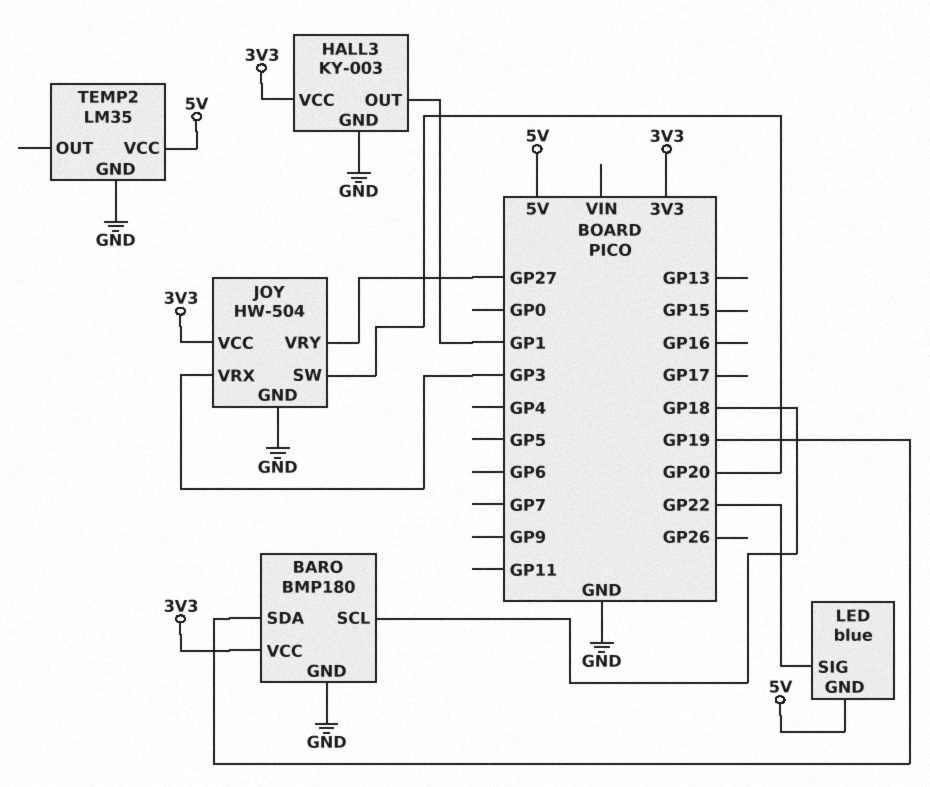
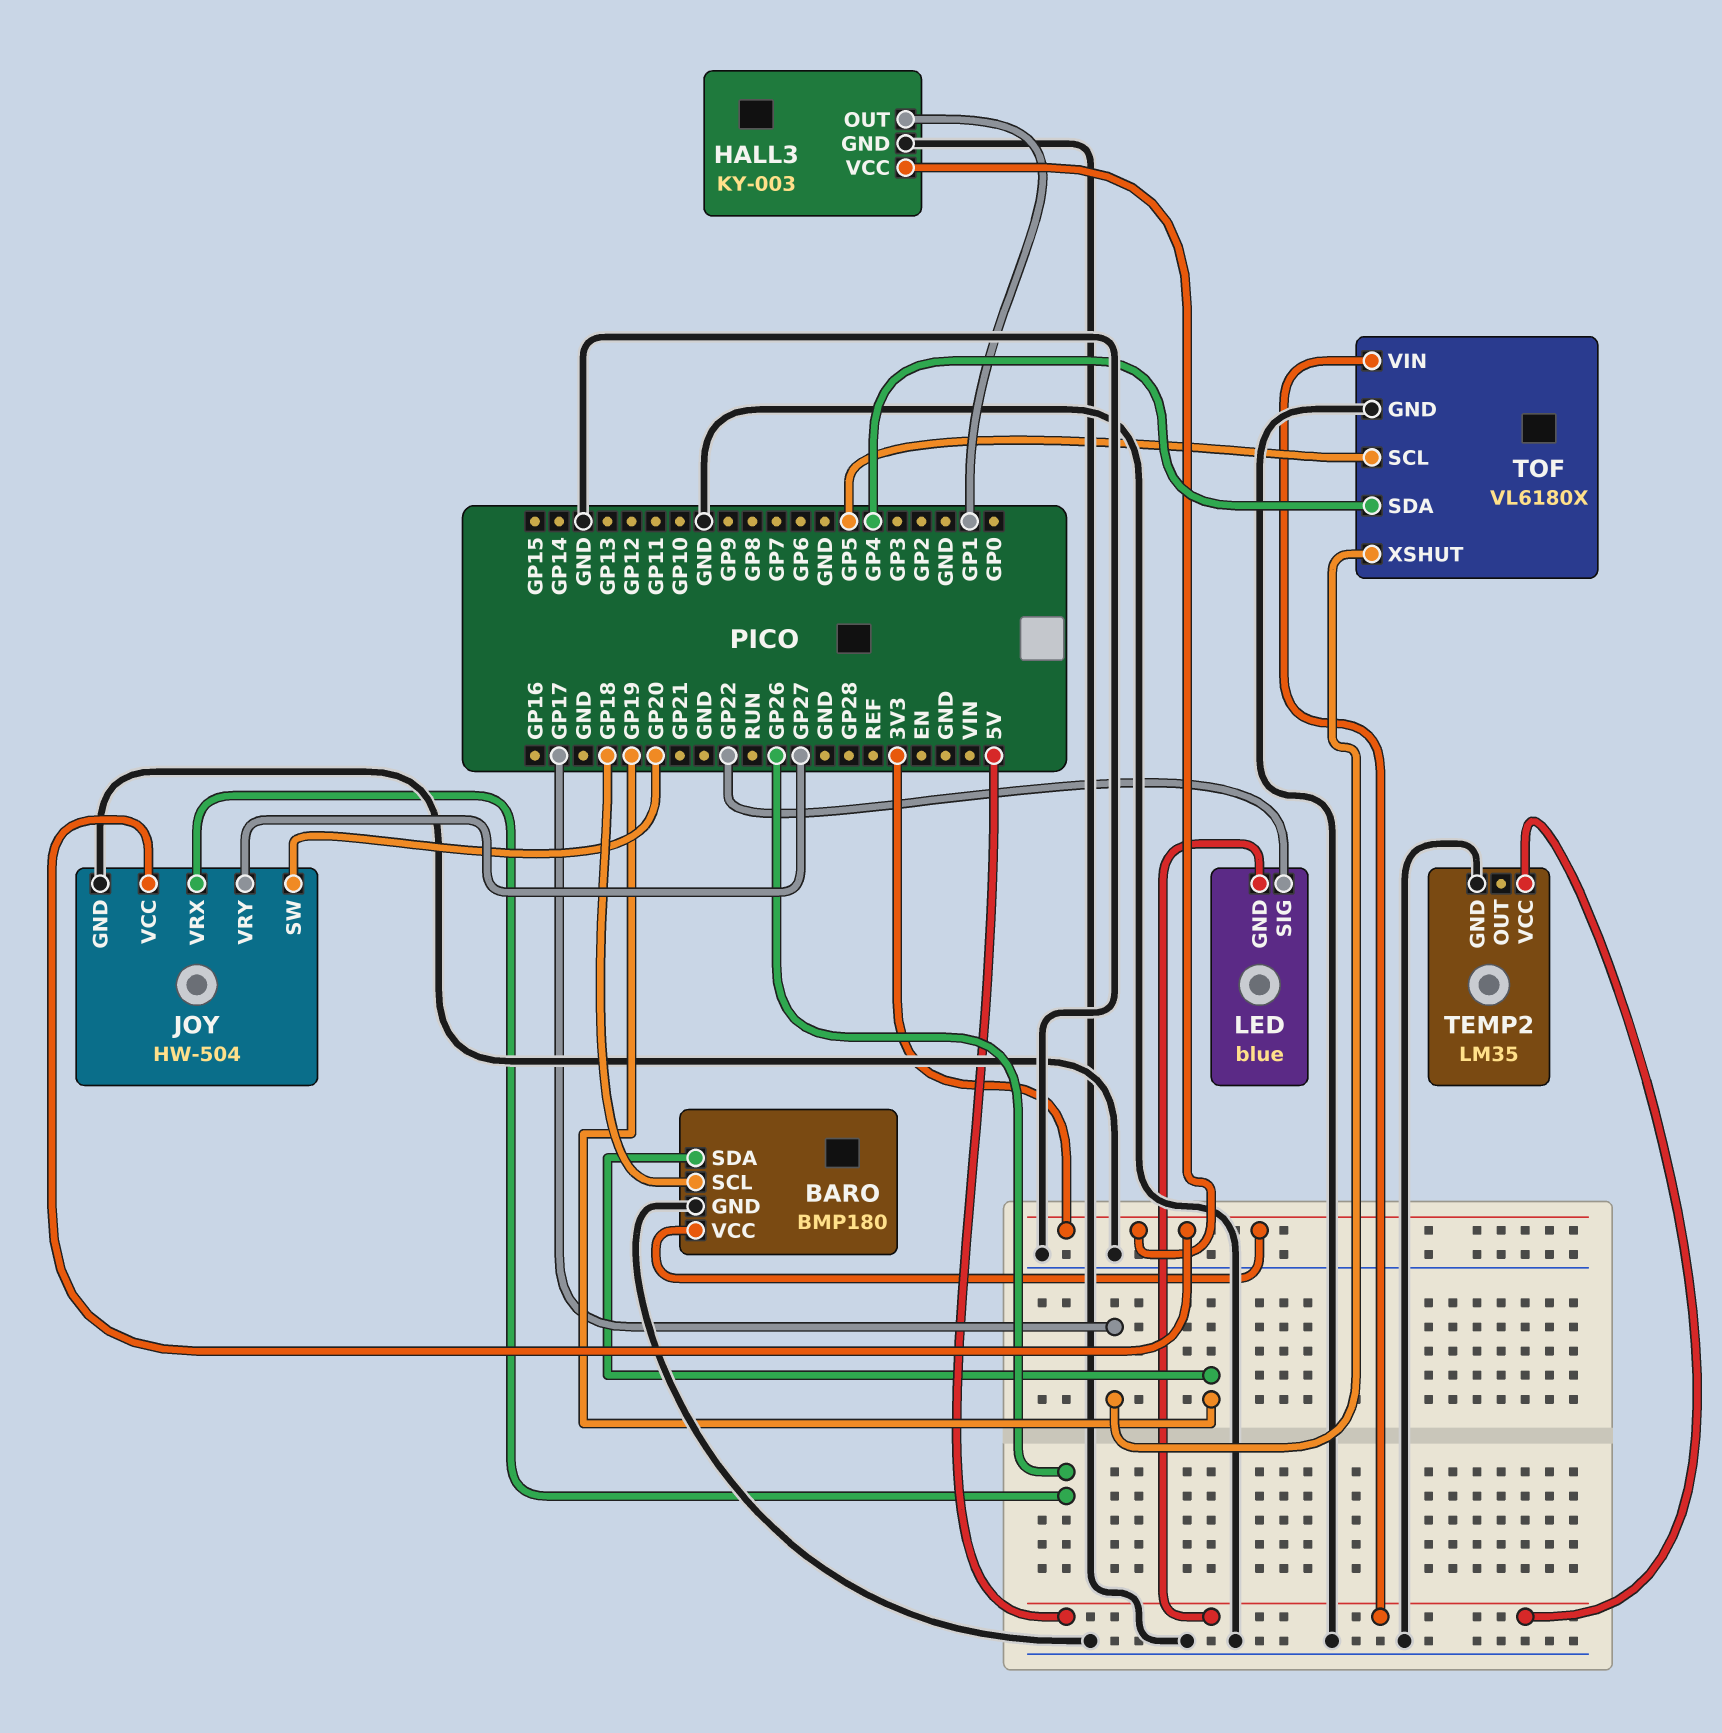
JOY pin VRX: GP3 -> GP26
TOF: none -> VL6180X
TOF pin GND: none -> GND
TOF pin SCL: none -> GP5
TOF pin SDA: none -> GP4
TOF pin VIN: none -> 5V
TOF pin XSHUT: none -> GP17

